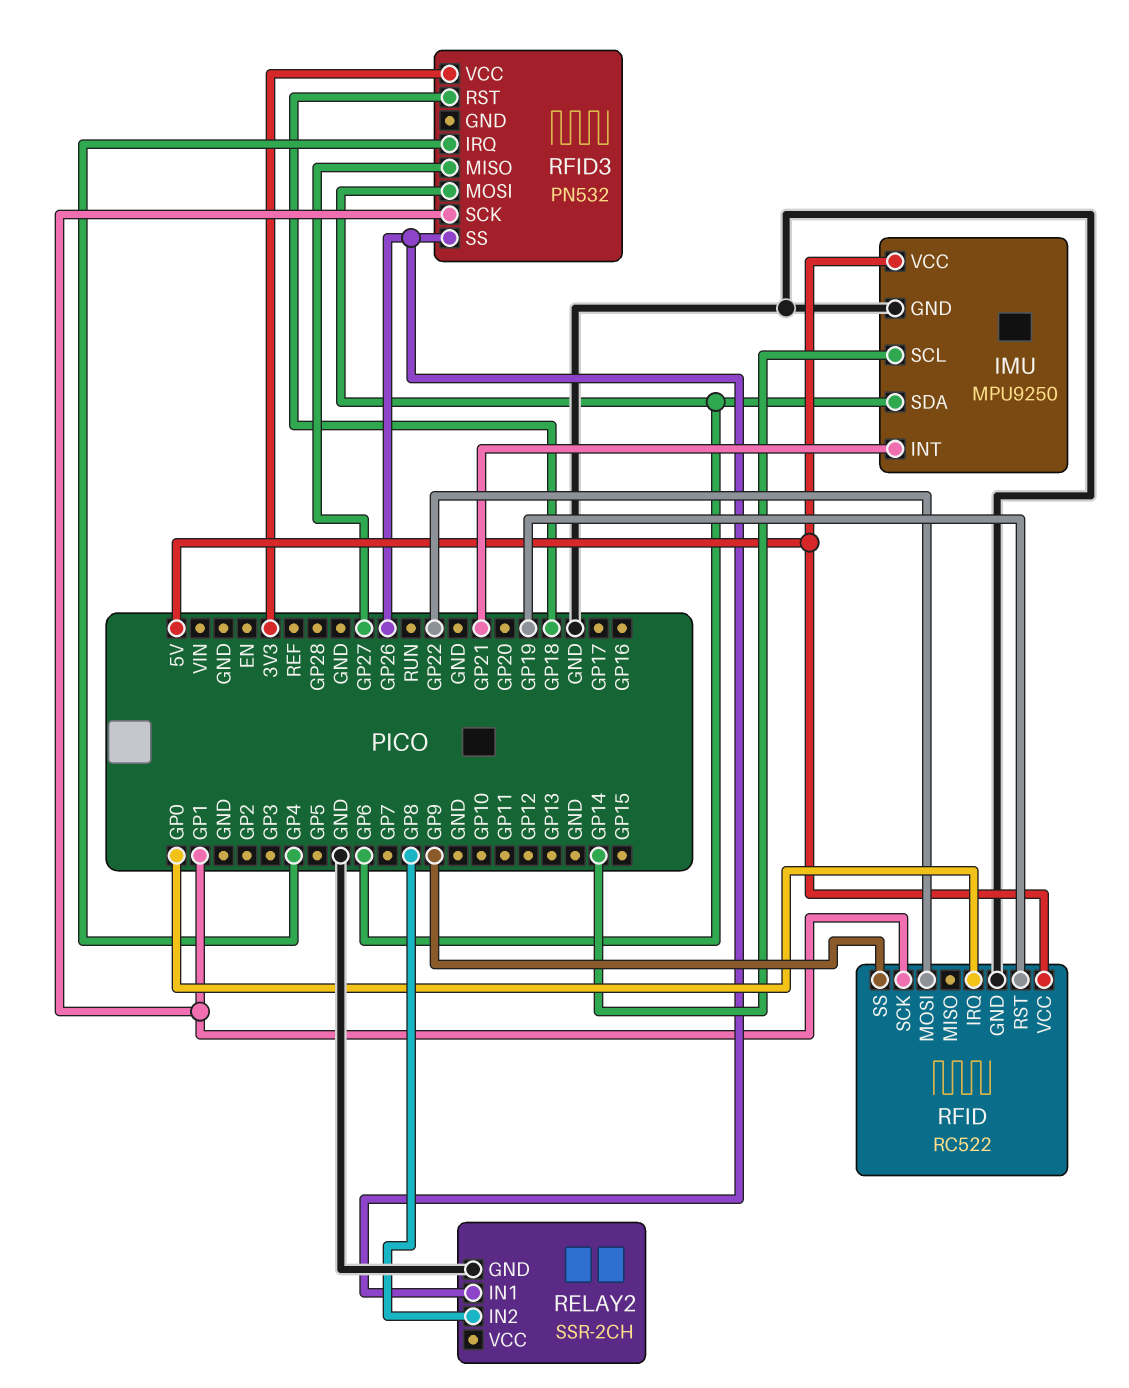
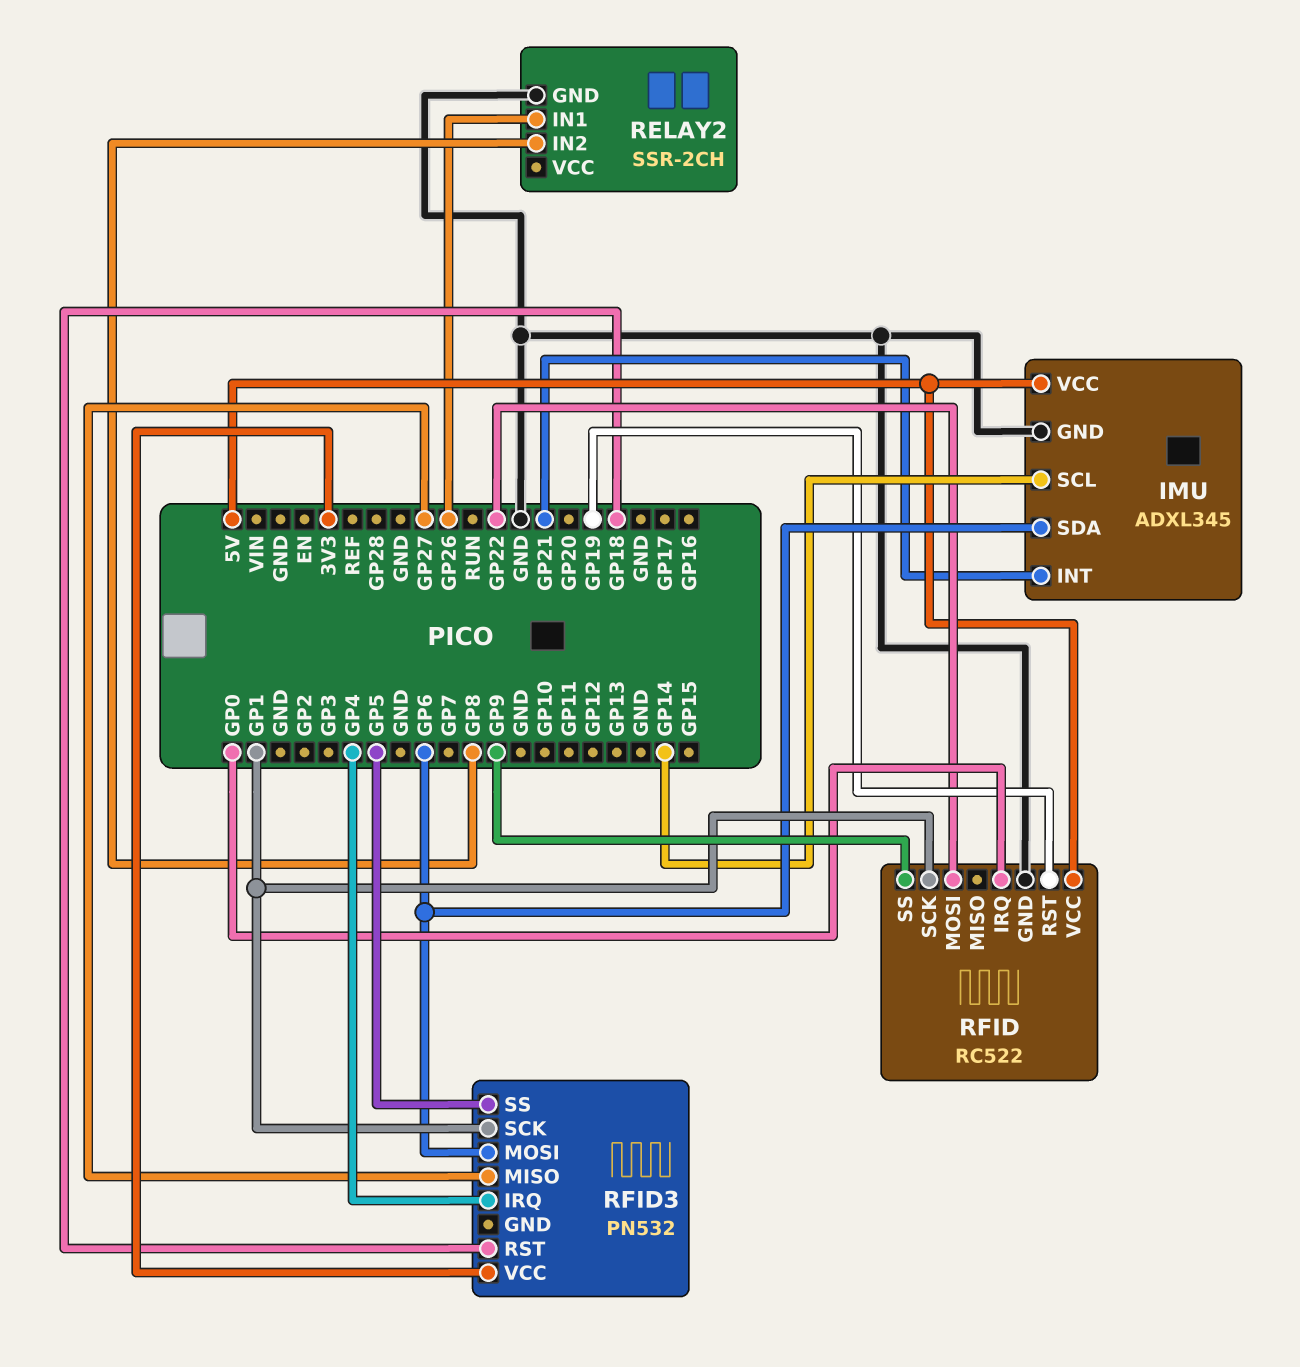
IMU: MPU9250 -> ADXL345
RFID3 pin SS: GP26 -> GP5

